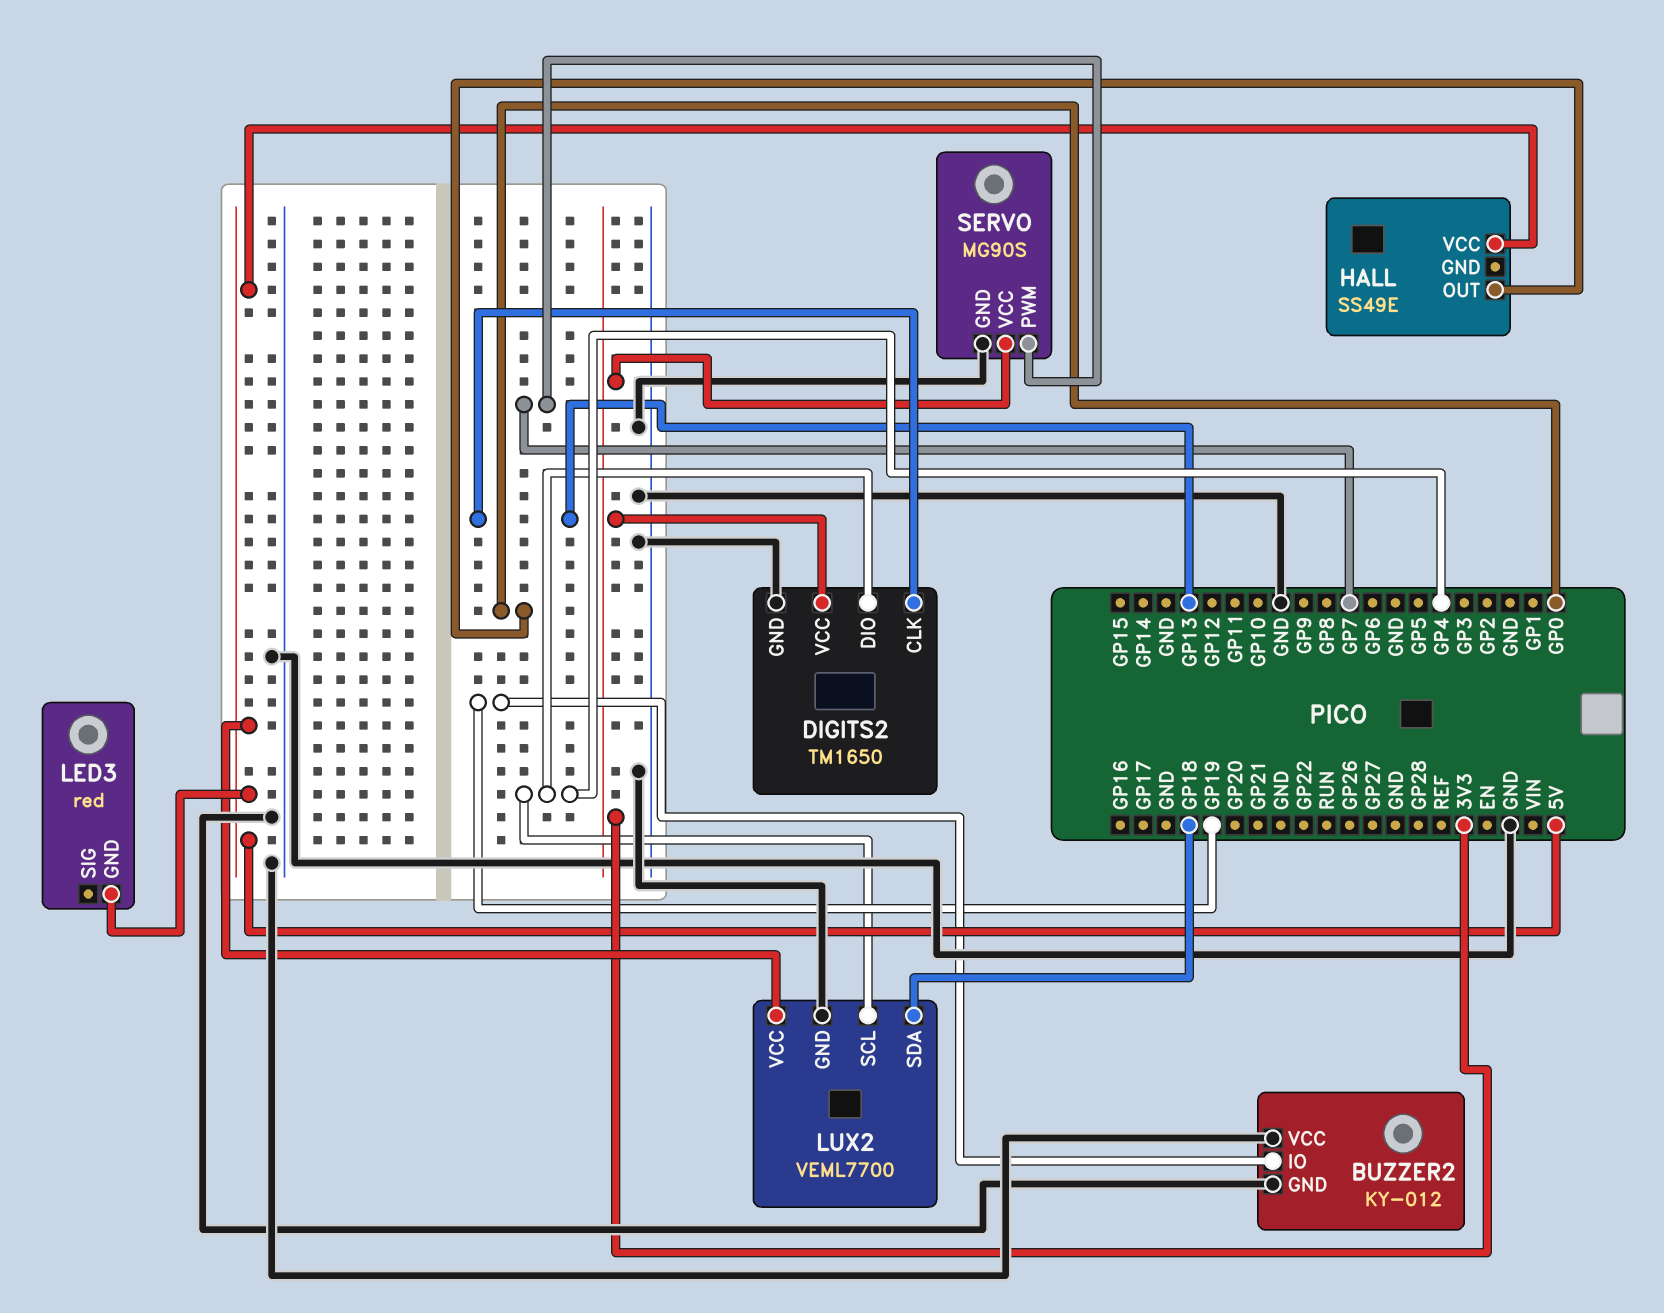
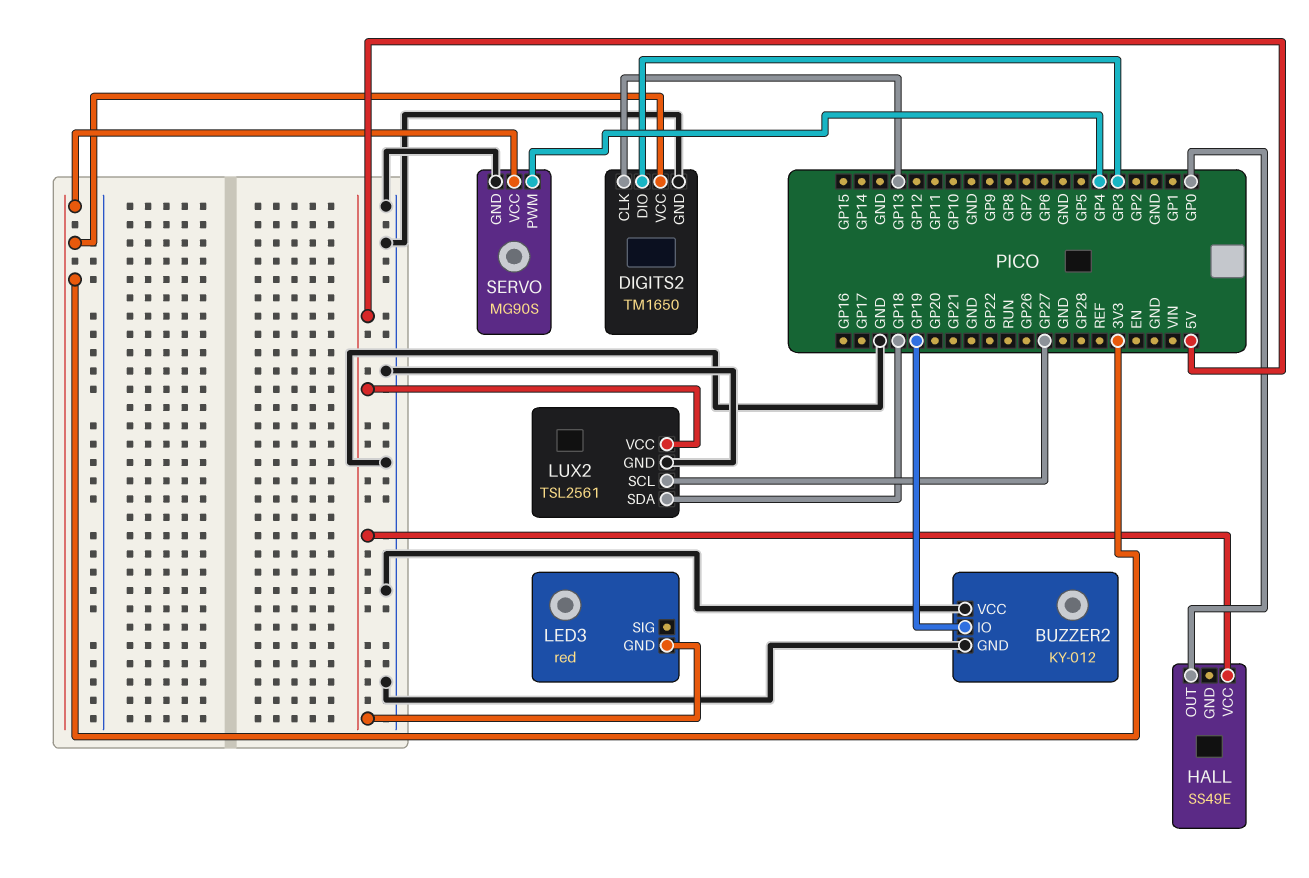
DIGITS2 pin DIO: GP4 -> GP3
LUX2: VEML7700 -> TSL2561
LUX2 pin SCL: GP4 -> GP27
SERVO pin PWM: GP7 -> GP4

